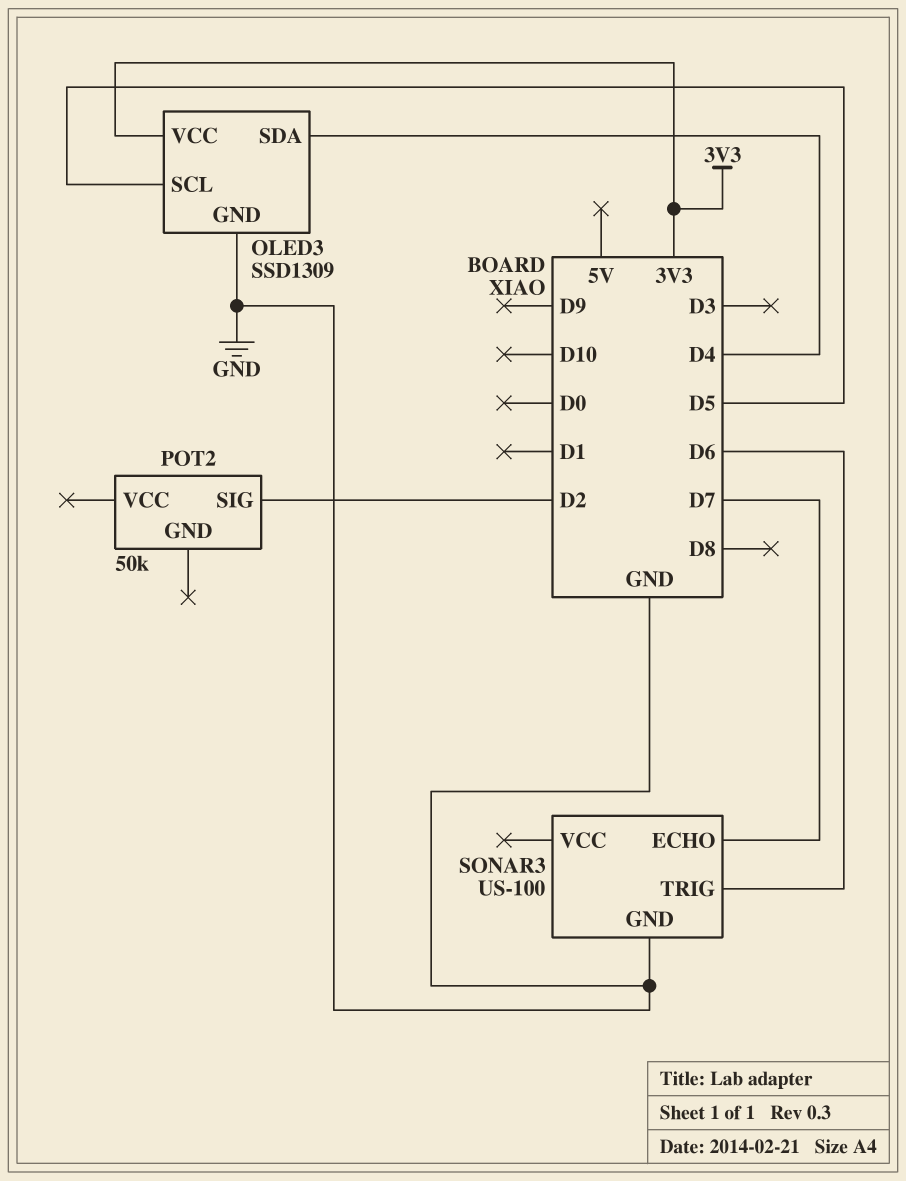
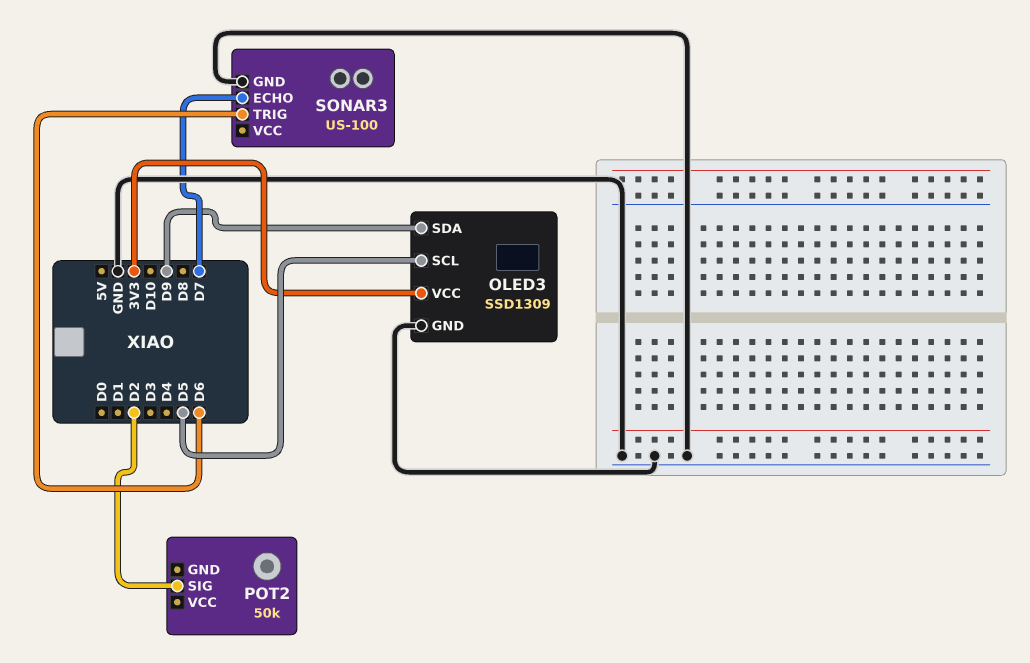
OLED3 pin SDA: D4 -> D9

